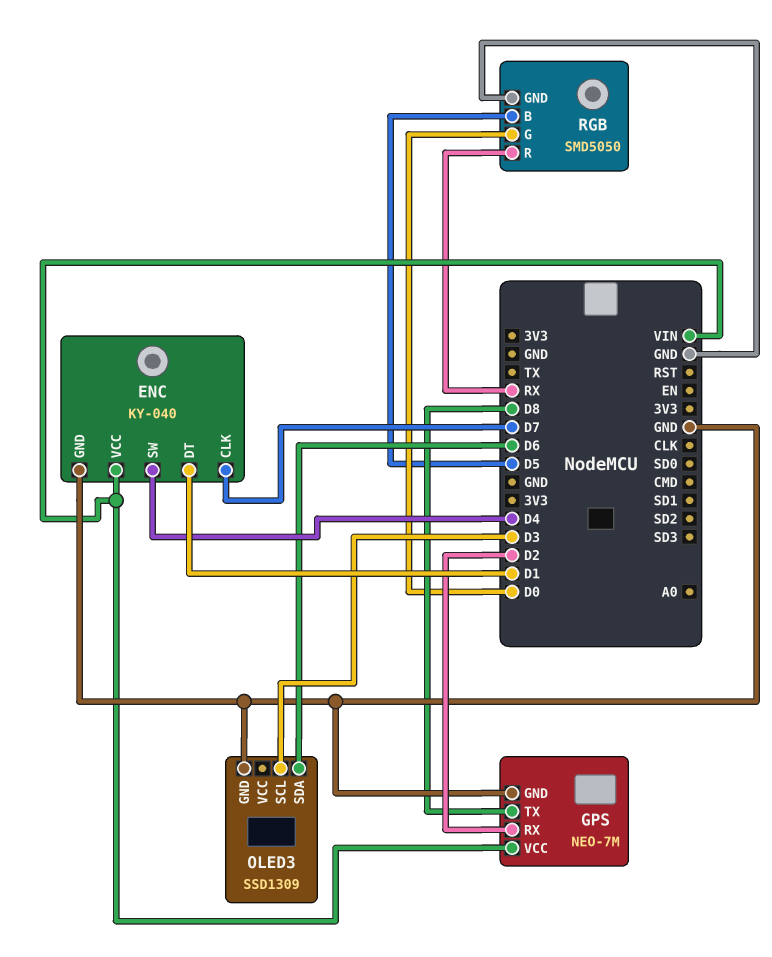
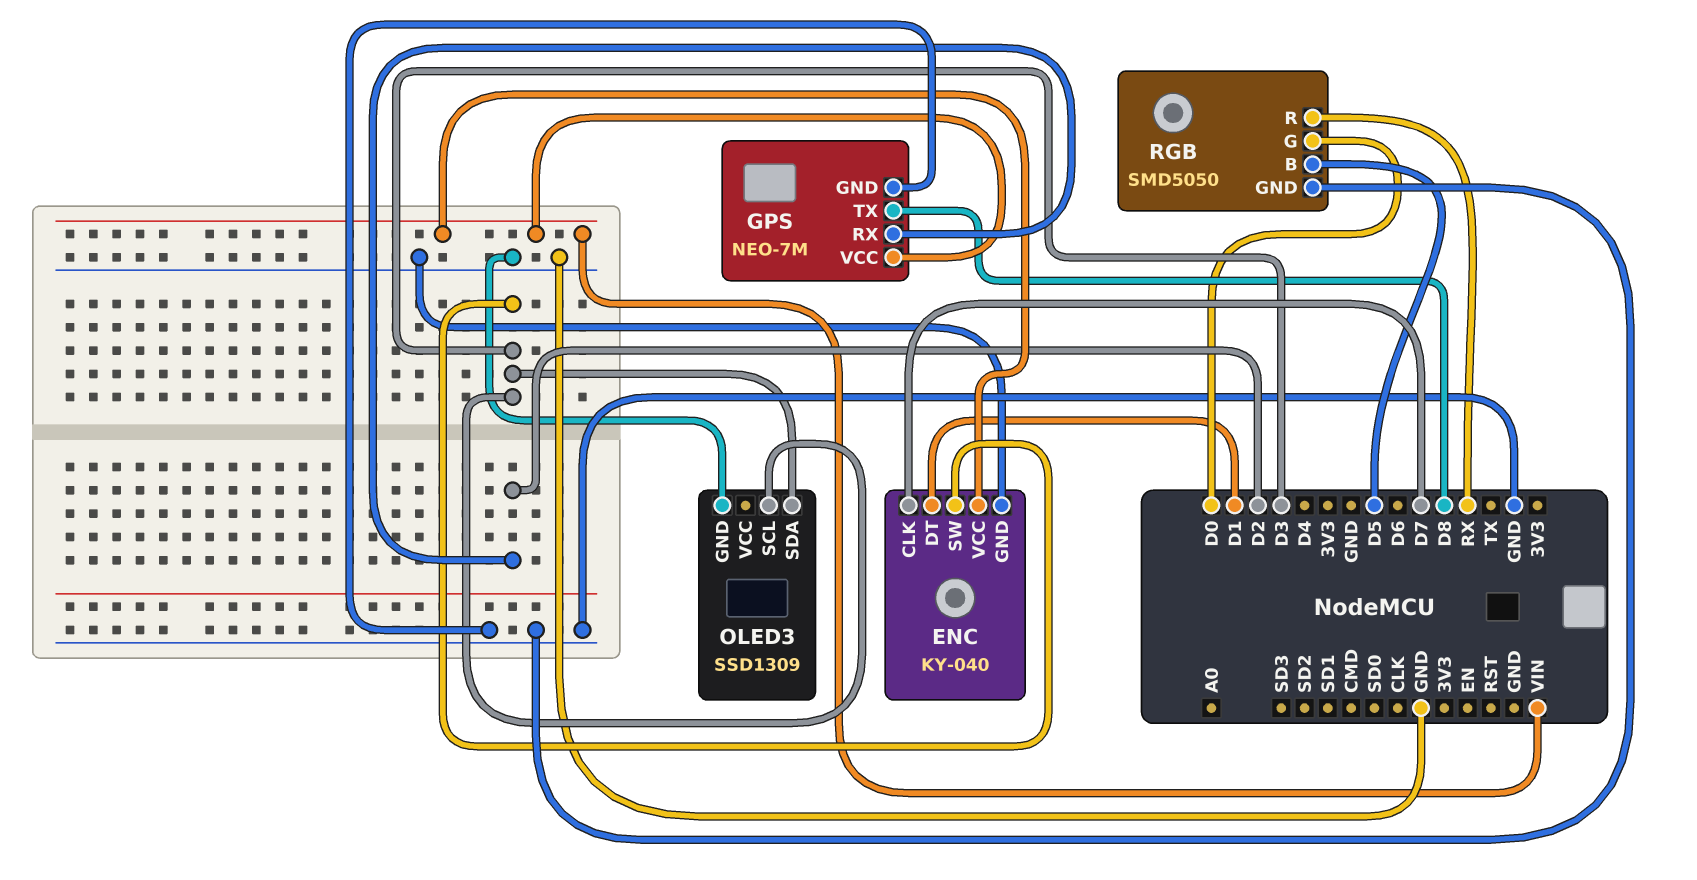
ENC pin SW: D4 -> D3
OLED3 pin SDA: D6 -> D3

